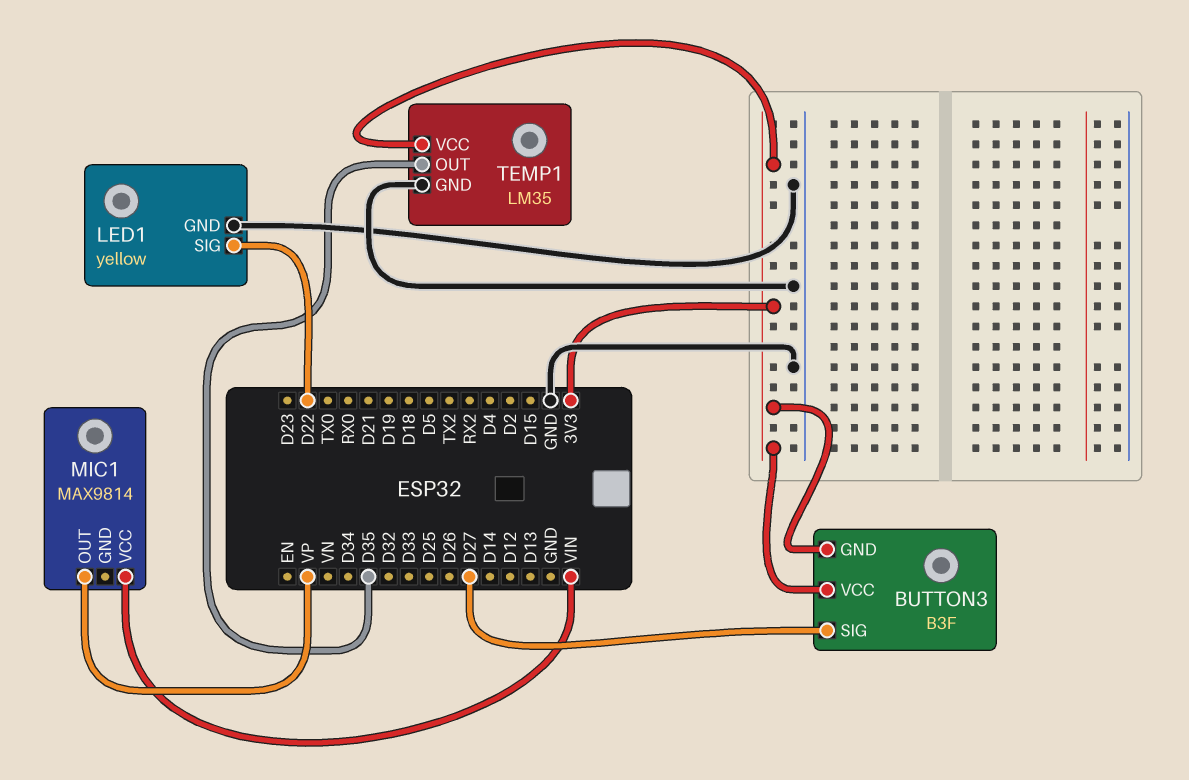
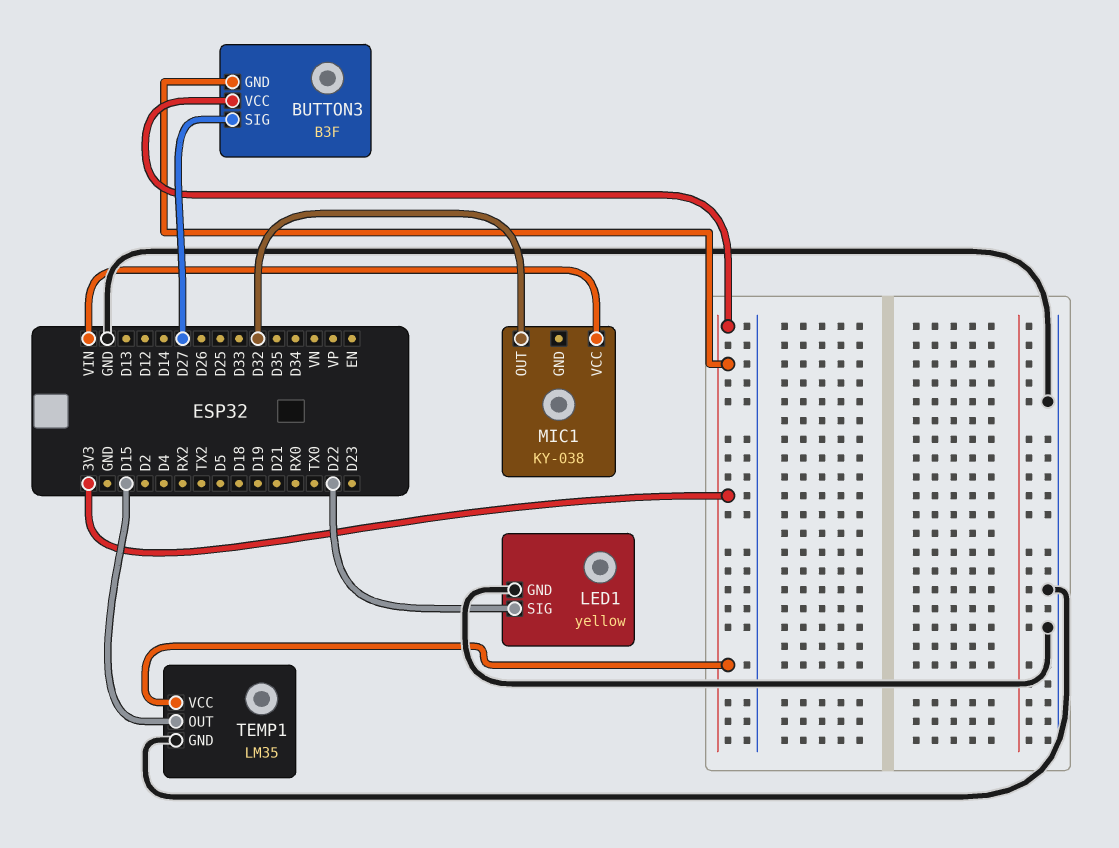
MIC1: MAX9814 -> KY-038
MIC1 pin OUT: VP -> D32
TEMP1 pin OUT: D35 -> D15

